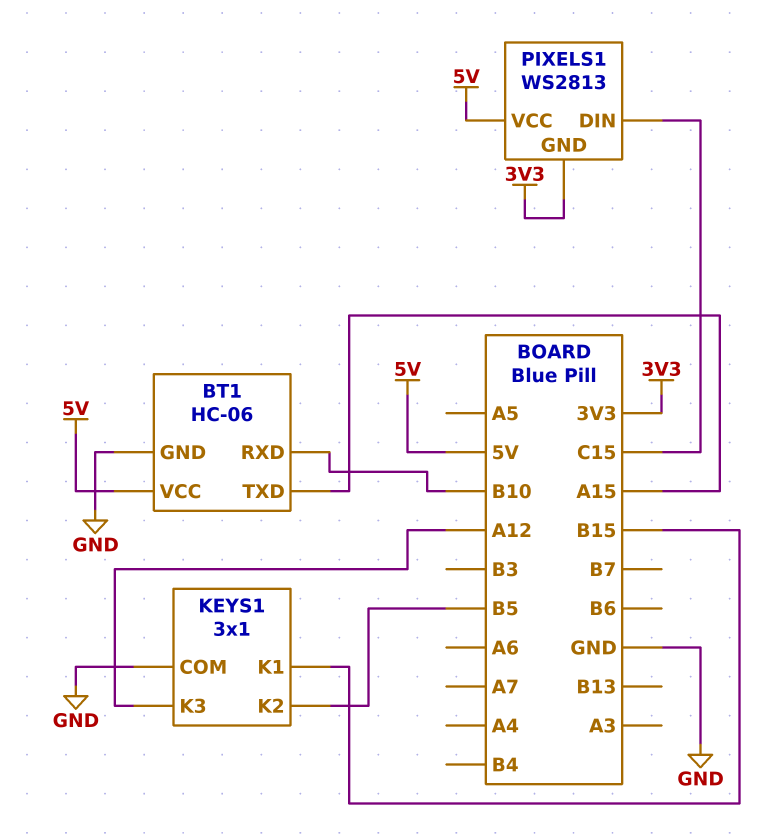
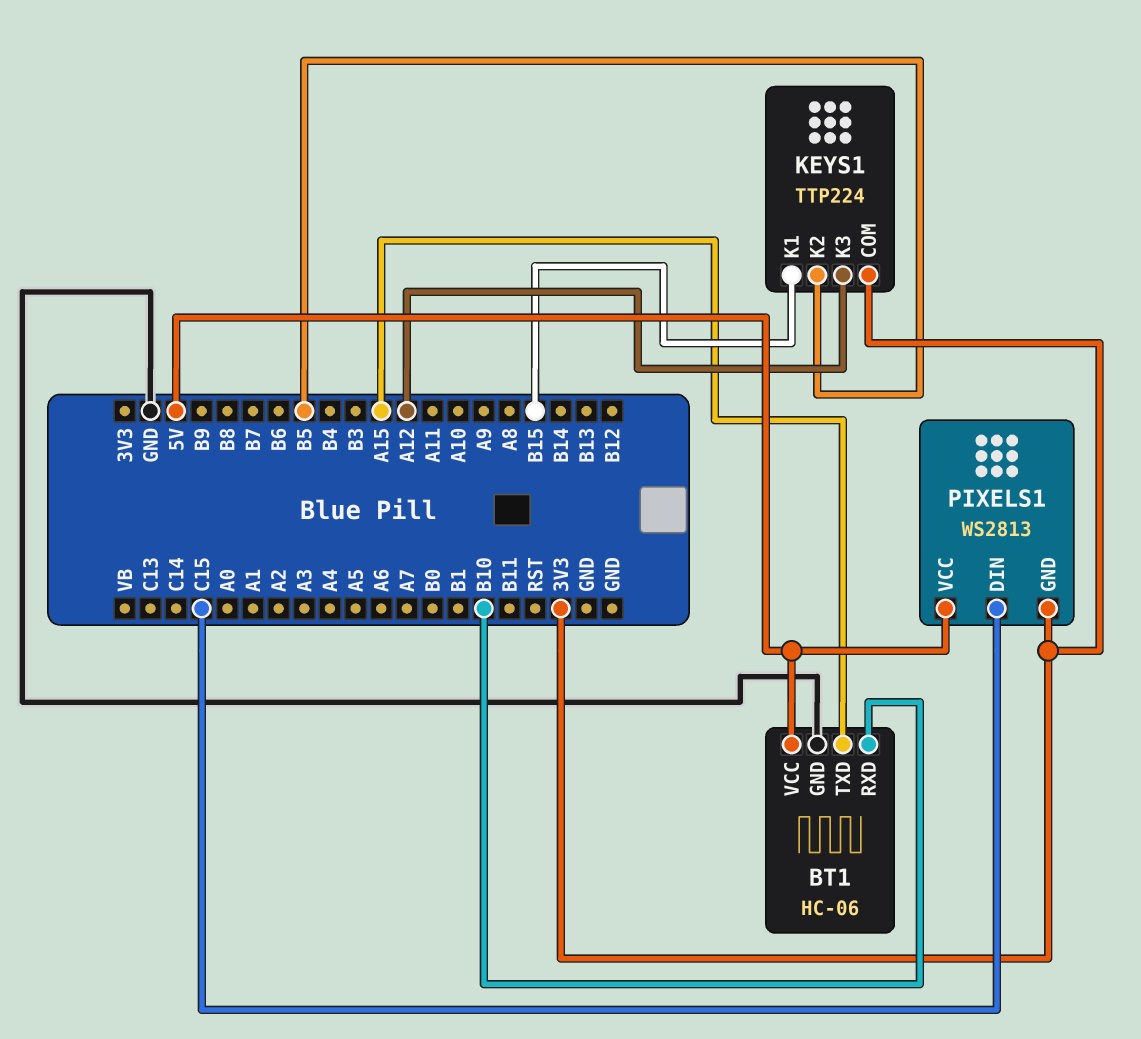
KEYS1: 3x1 -> TTP224
KEYS1 pin COM: GND -> 3V3

